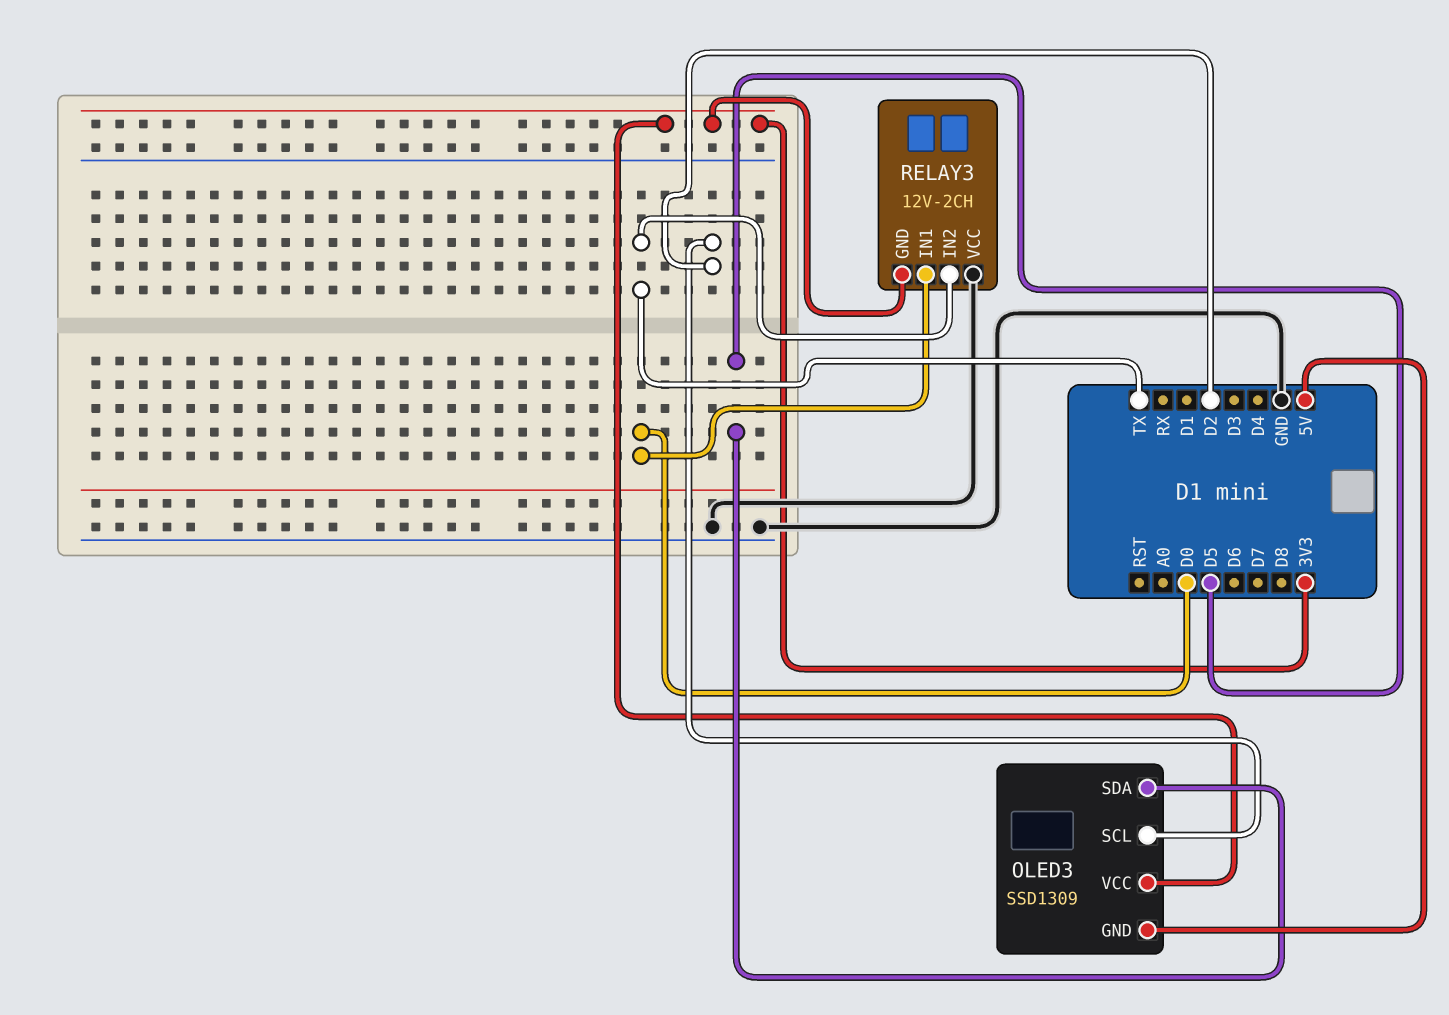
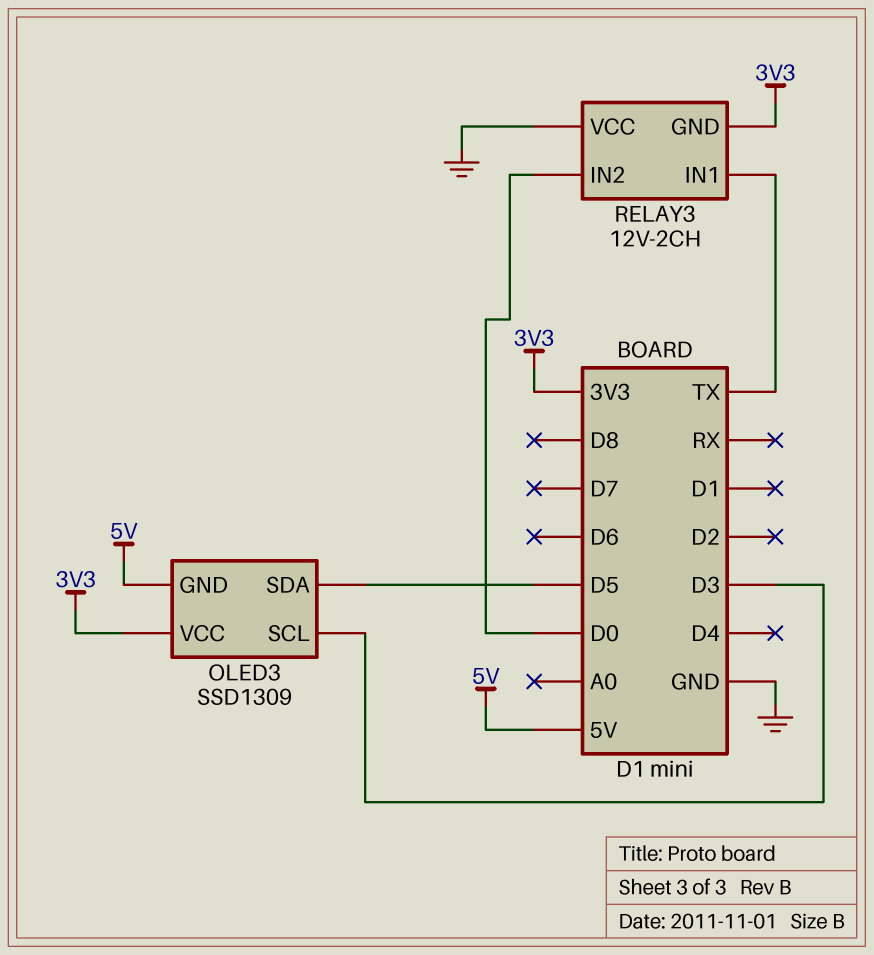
OLED3 pin SCL: D2 -> D3
RELAY3 pin IN1: D0 -> TX
RELAY3 pin IN2: TX -> D0

